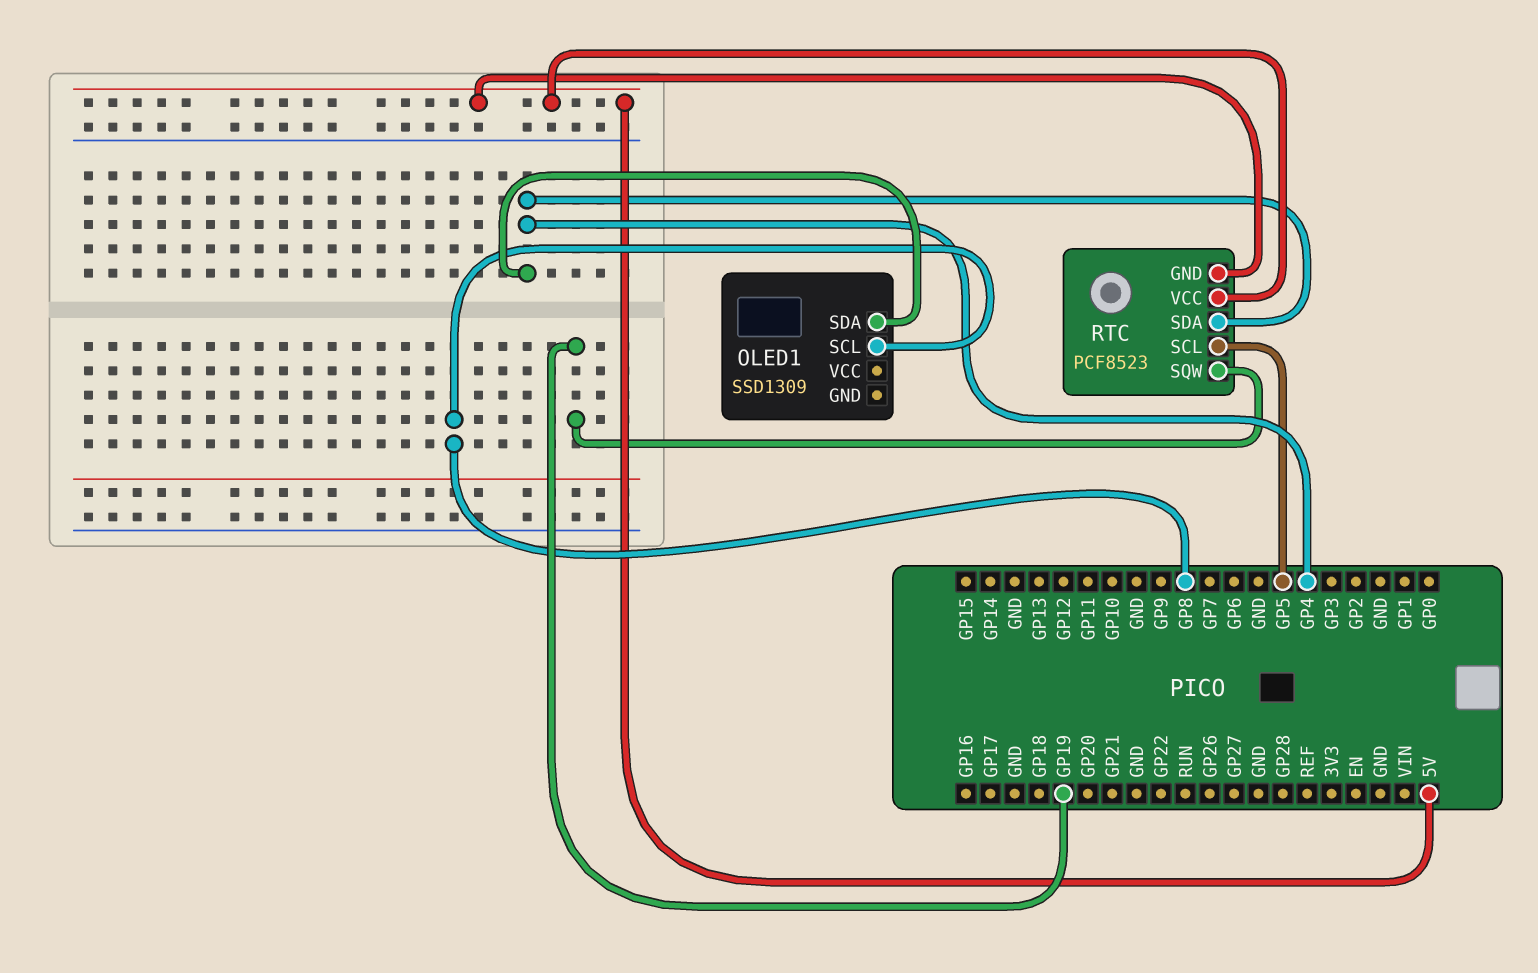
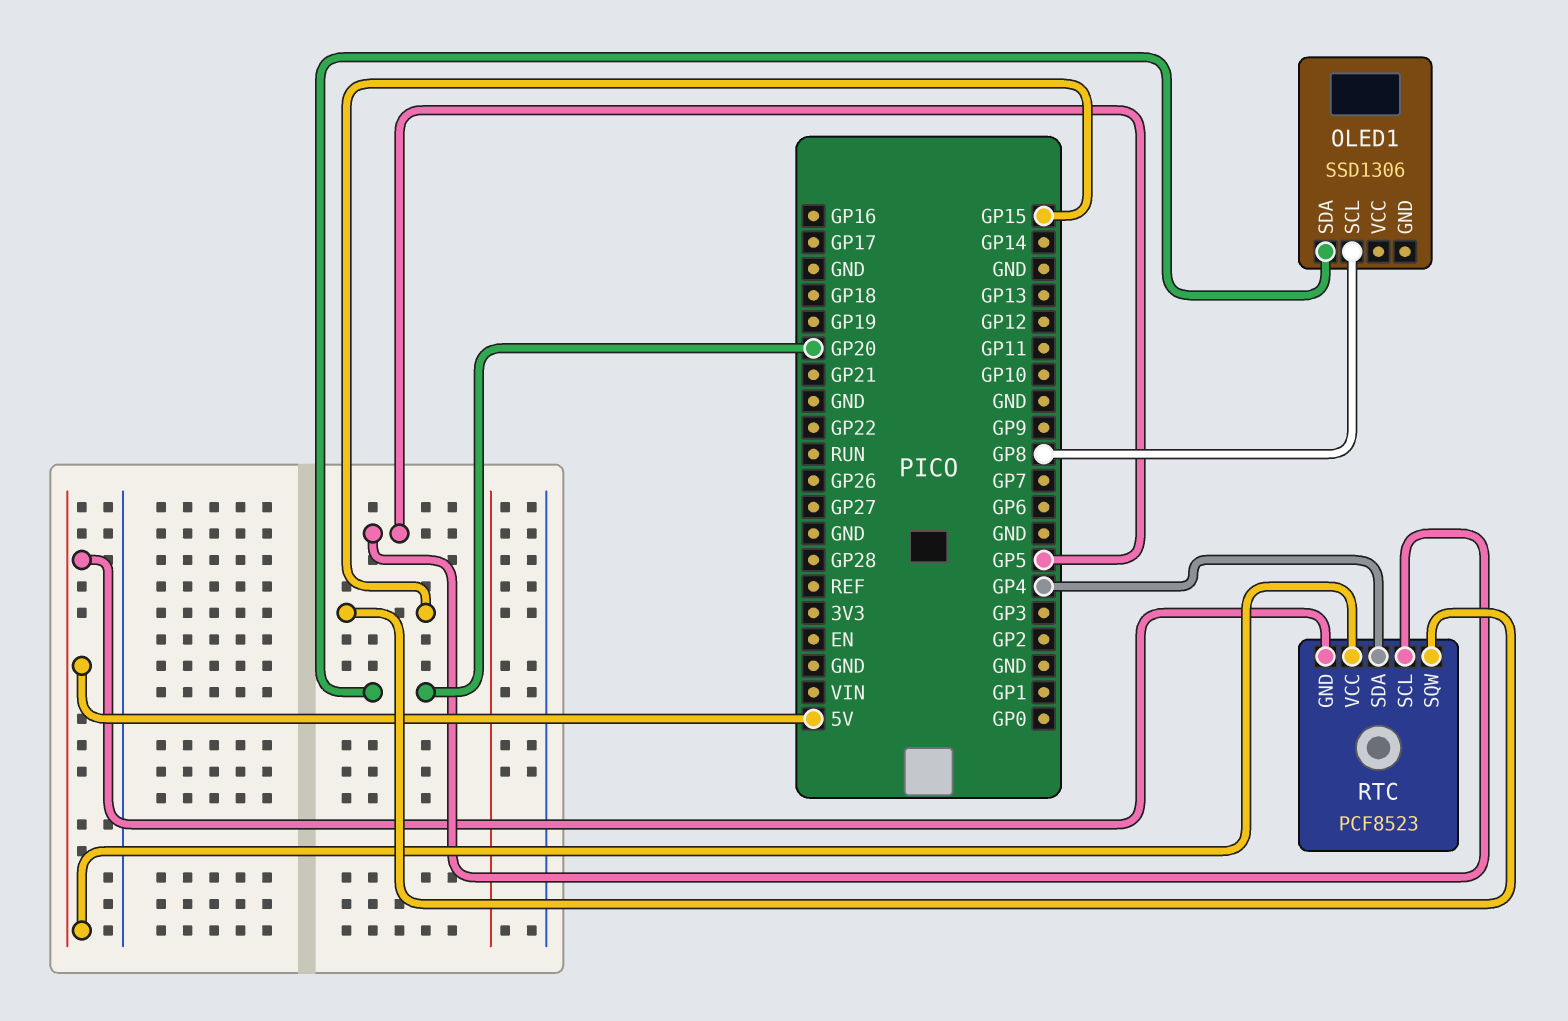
OLED1: SSD1309 -> SSD1306
OLED1 pin SDA: GP4 -> GP20
RTC pin SQW: GP19 -> GP15

